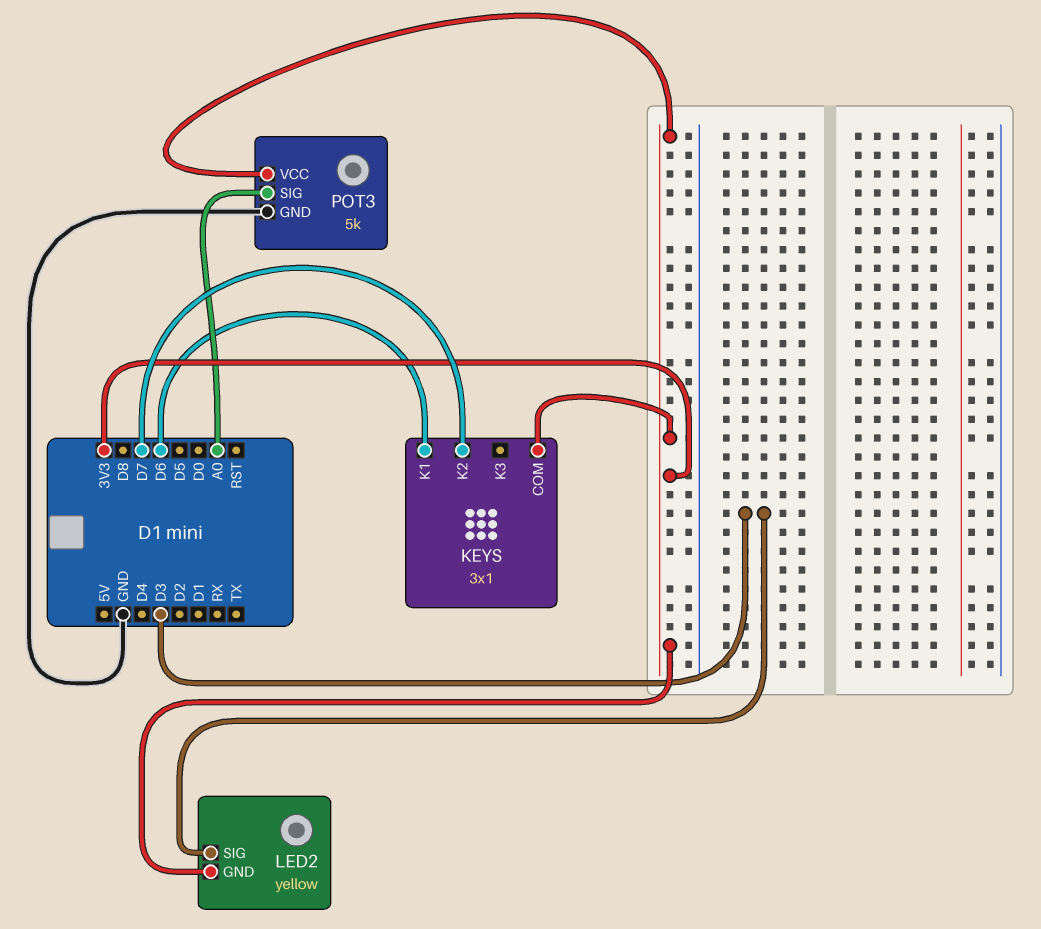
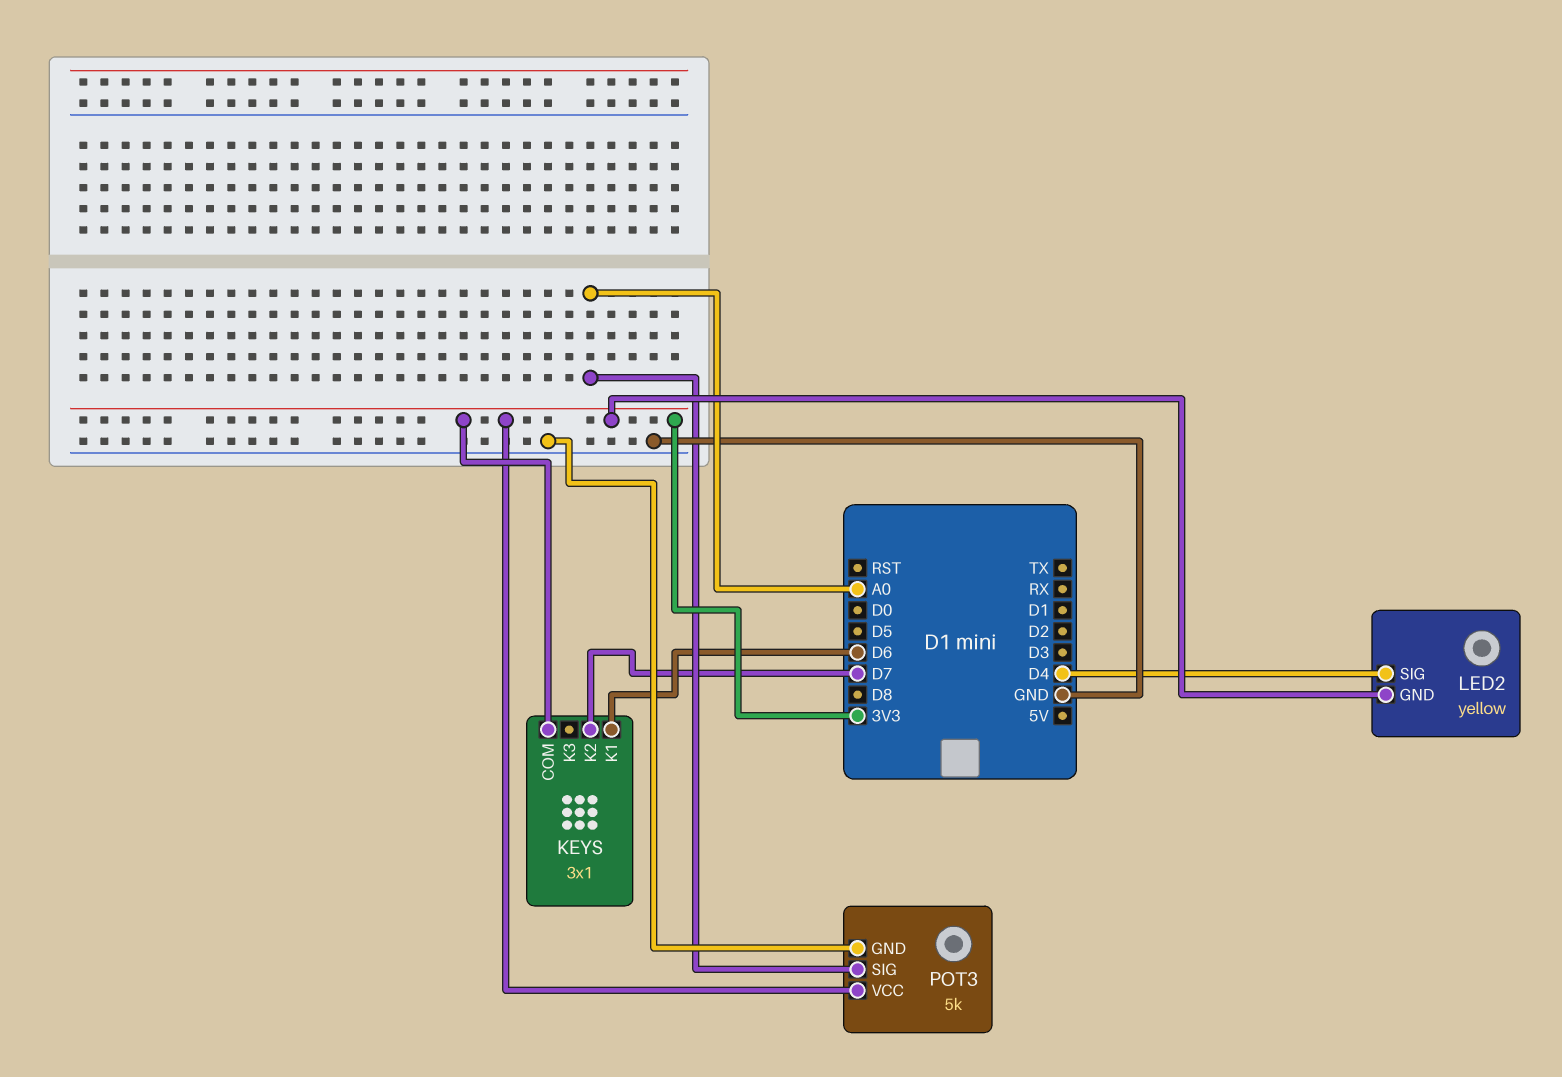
LED2 pin SIG: D3 -> D4

